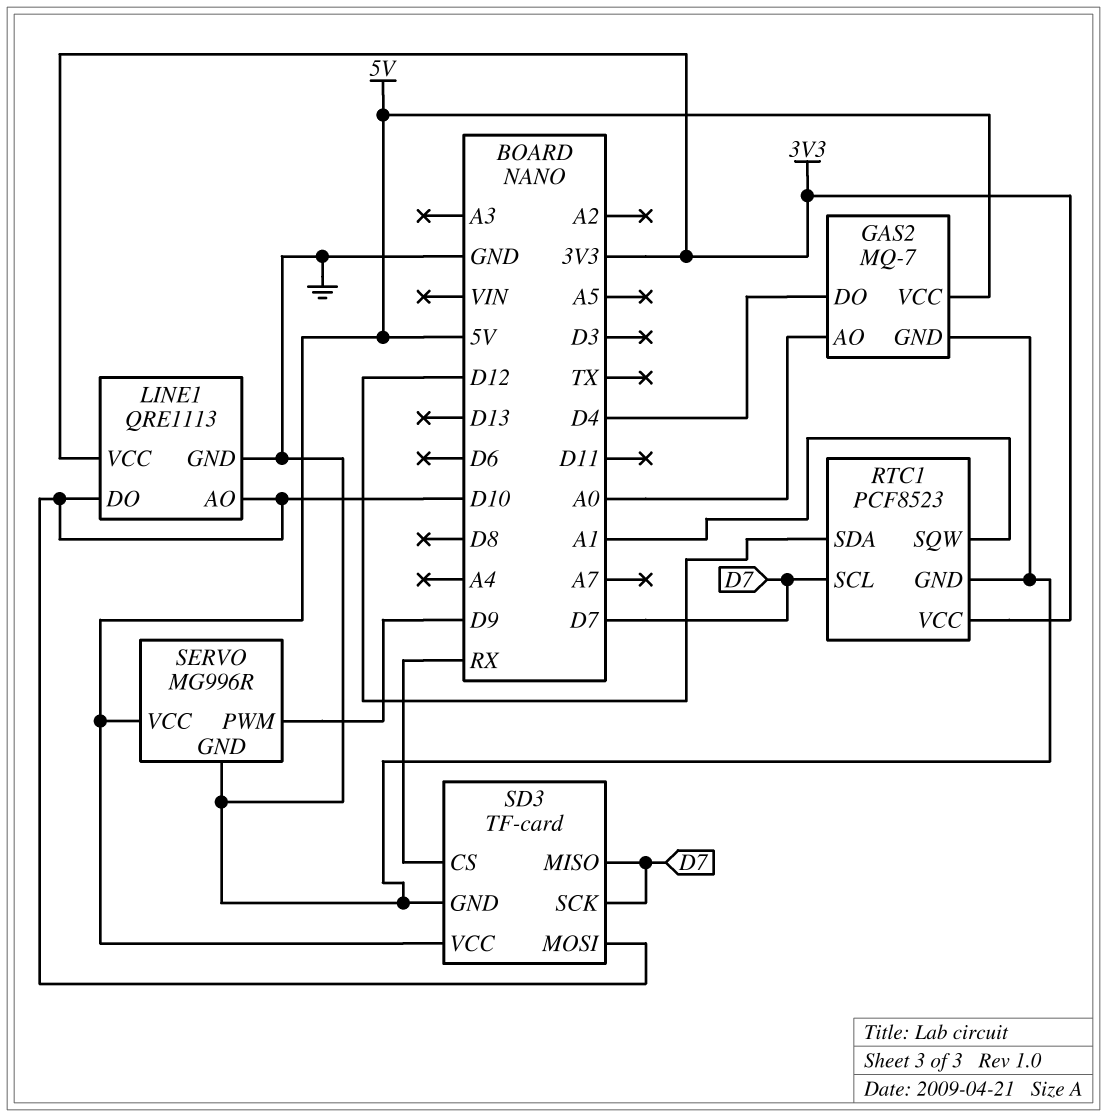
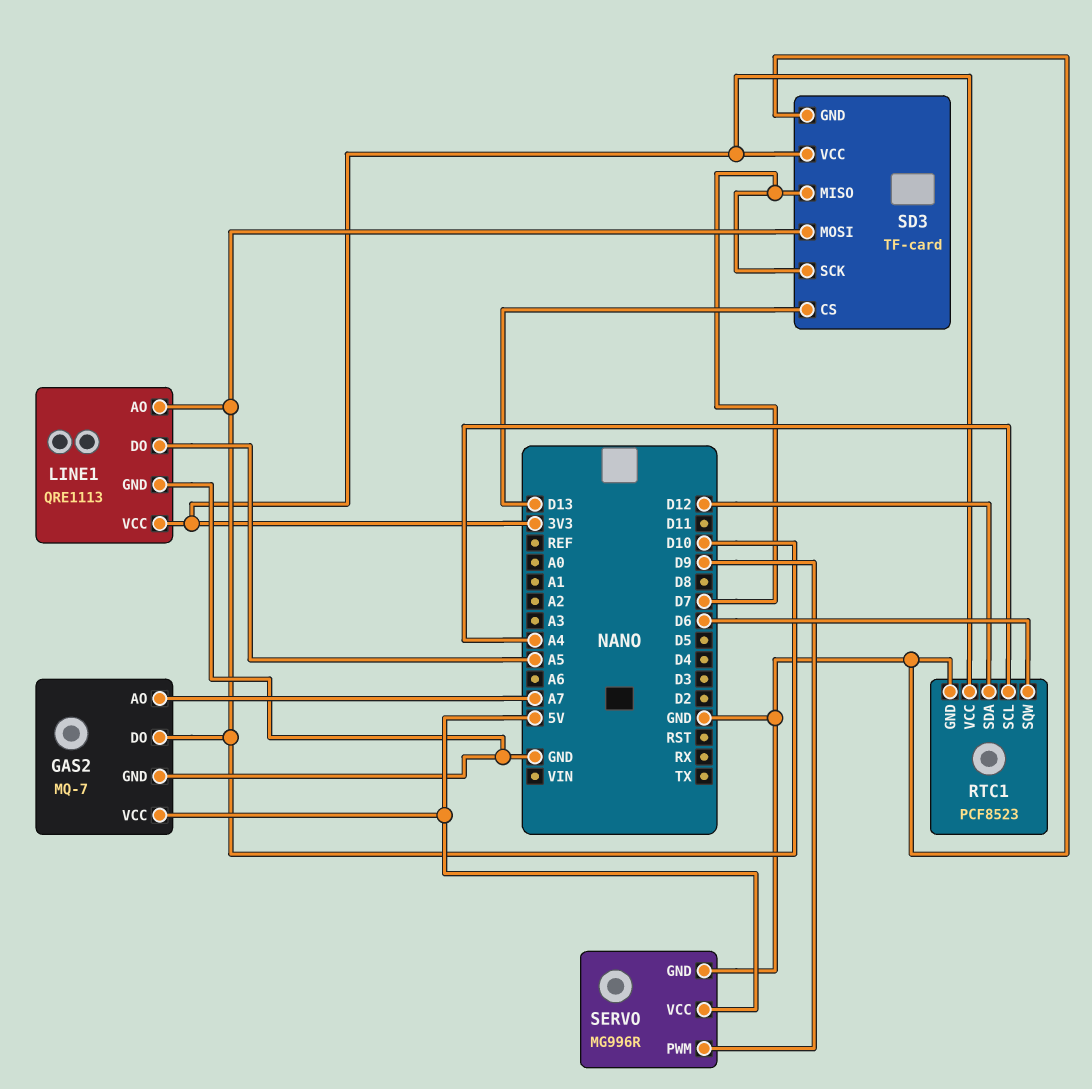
GAS2 pin AO: A0 -> A7
GAS2 pin DO: D4 -> D10
LINE1 pin DO: D10 -> A5
RTC1 pin SCL: D7 -> A4
RTC1 pin SQW: A1 -> D6
SD3 pin CS: RX -> D13
SD3 pin VCC: 5V -> 3V3

